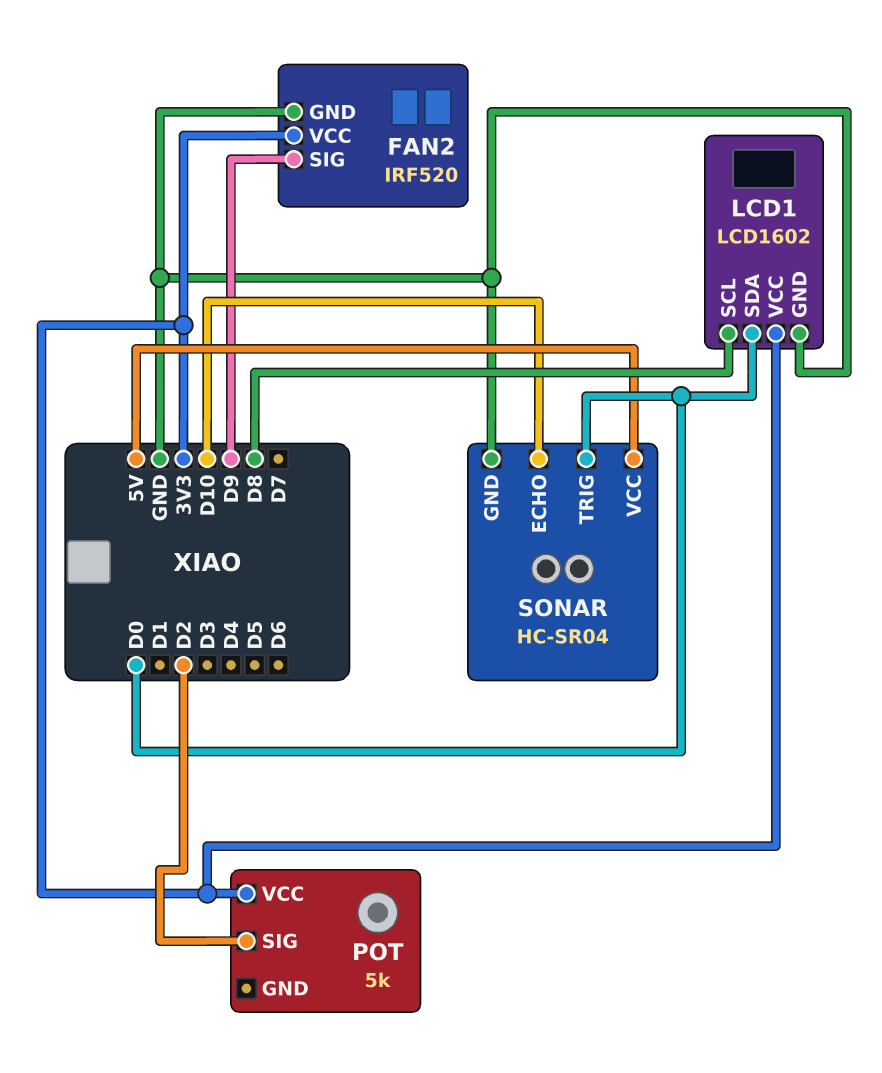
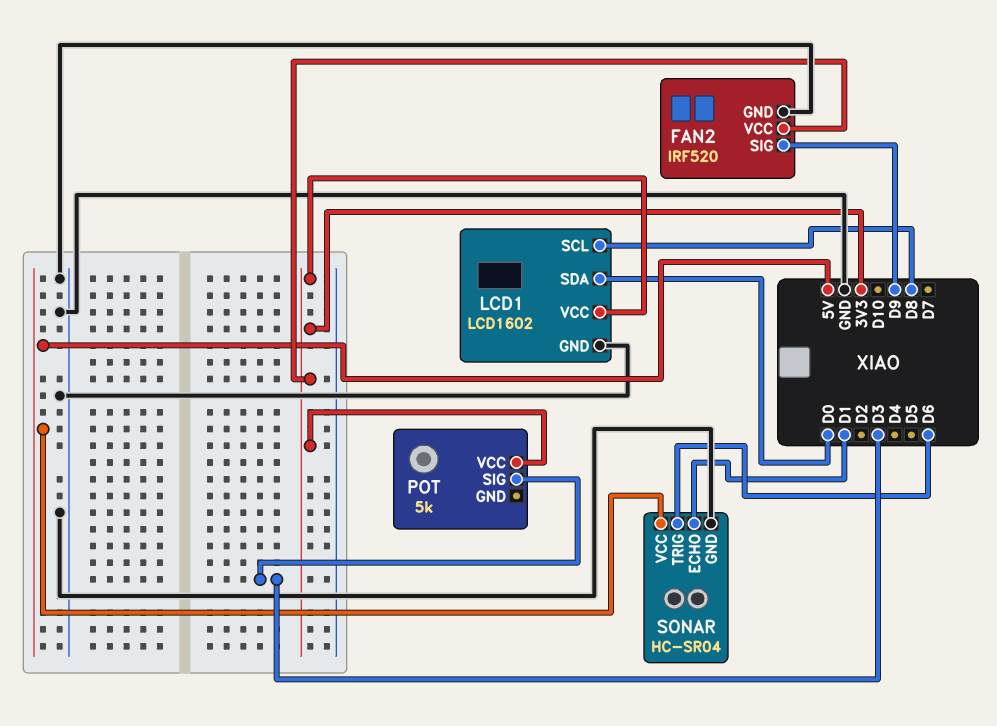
POT pin SIG: D2 -> D3
SONAR pin ECHO: D10 -> D1
SONAR pin TRIG: D0 -> D6

